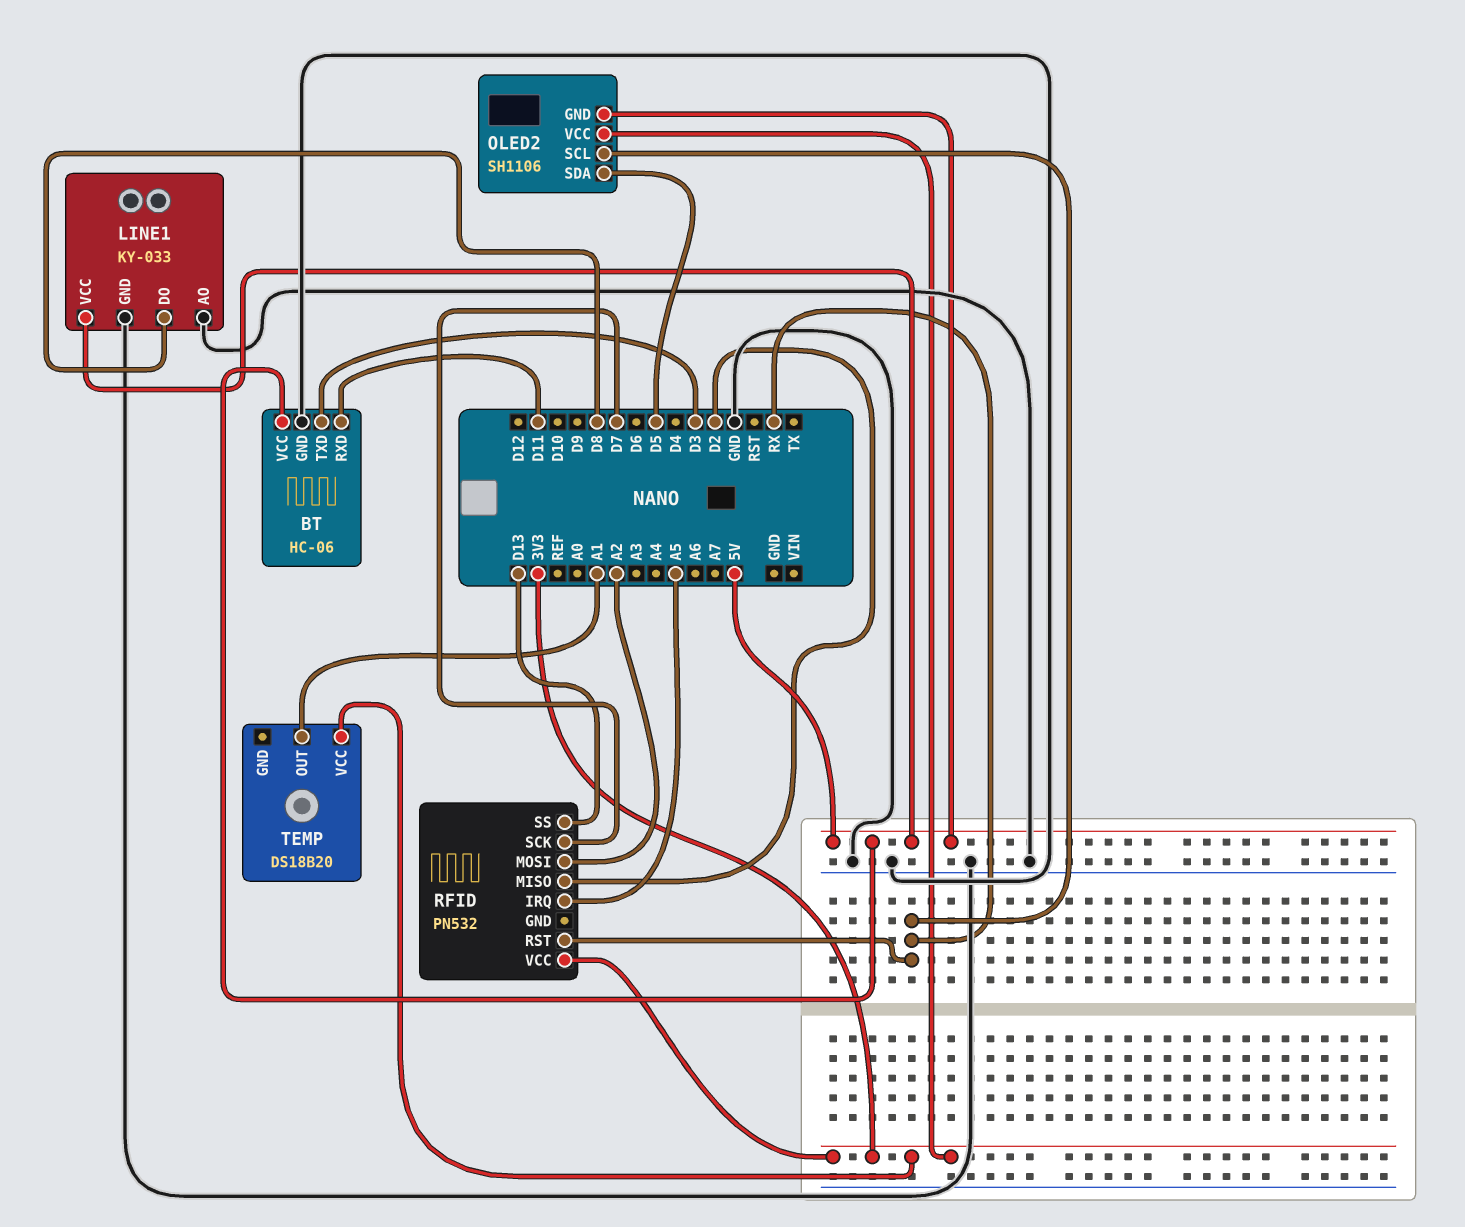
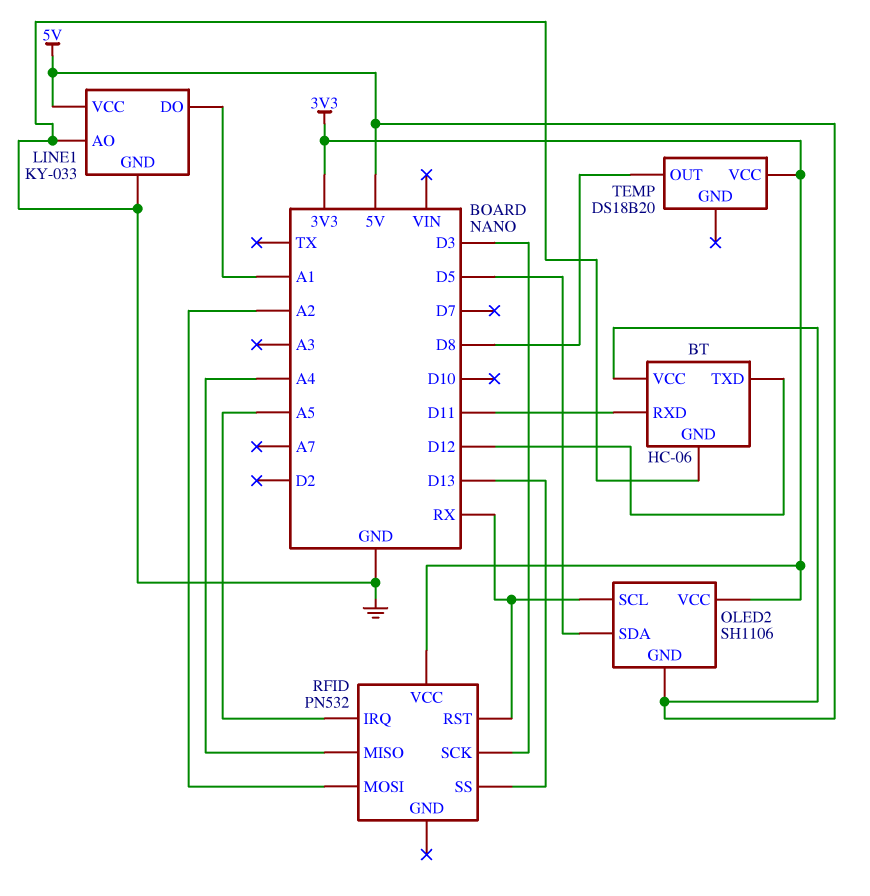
BT pin TXD: D3 -> D12
LINE1 pin DO: D8 -> A1
RFID pin MISO: D2 -> A4
RFID pin SCK: D7 -> D3
TEMP pin OUT: A1 -> D8

